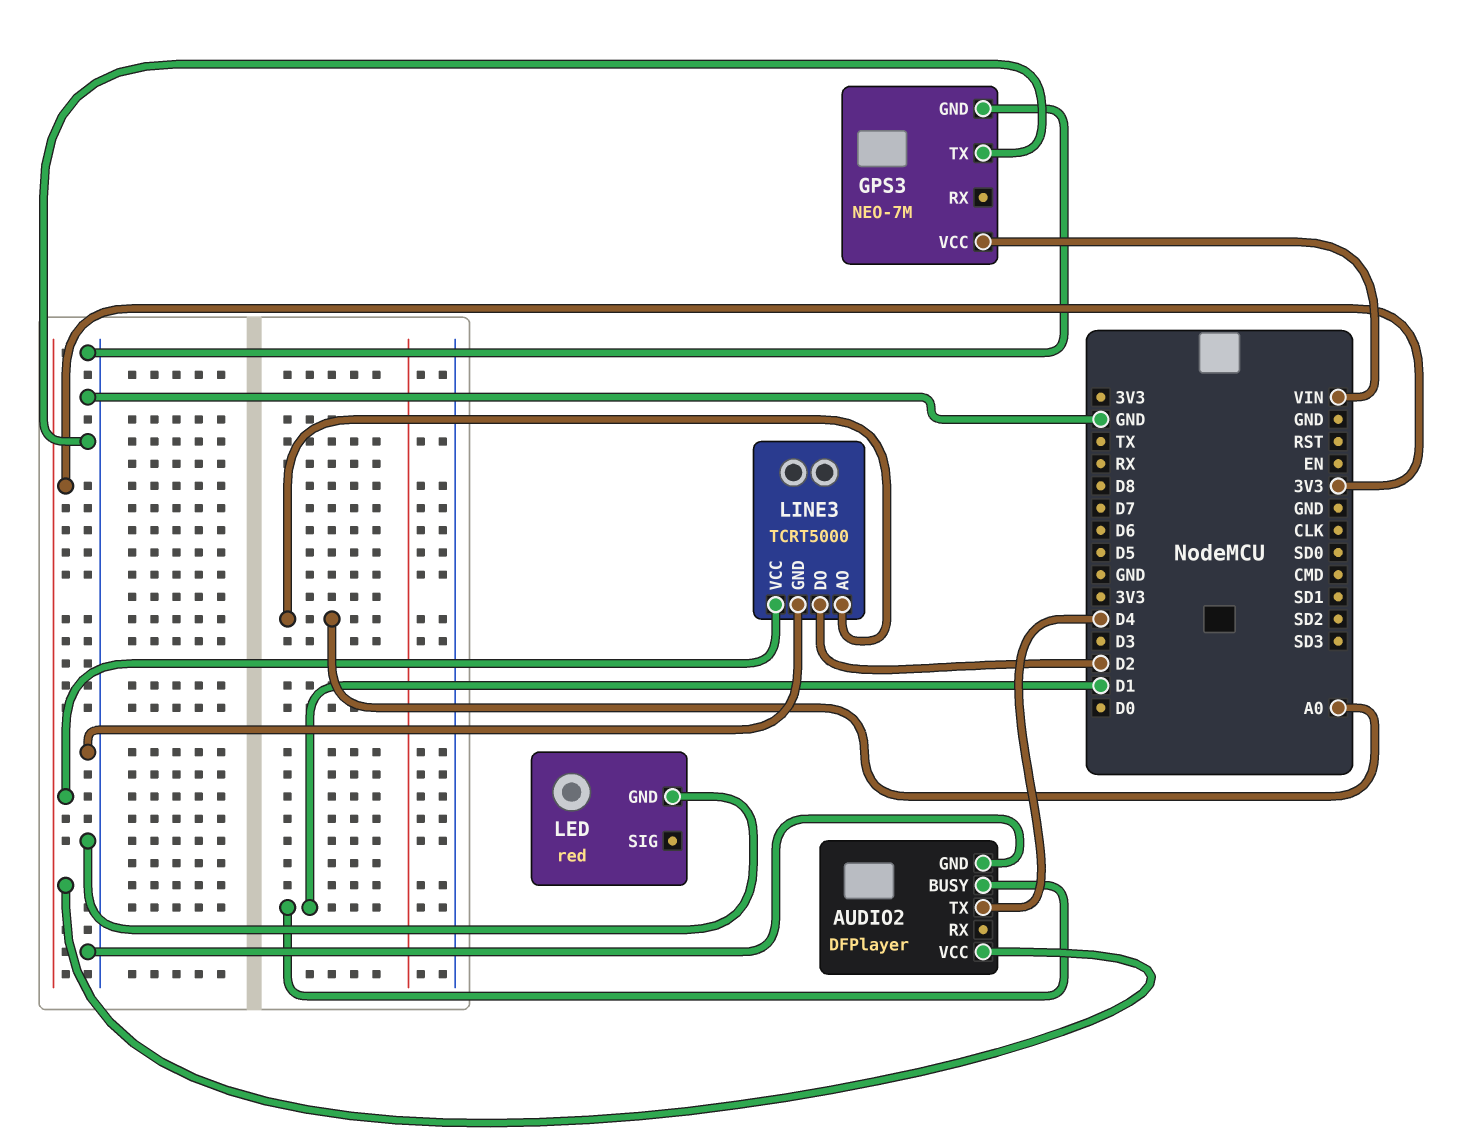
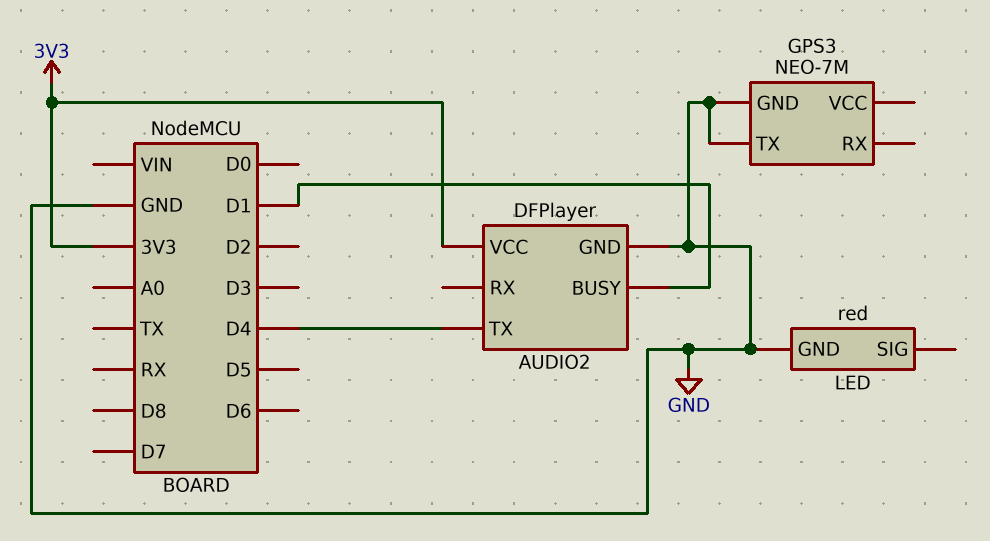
GPS3 pin VCC: VIN -> none
LINE3: TCRT5000 -> none
LINE3 pin AO: A0 -> none
LINE3 pin DO: D2 -> none
LINE3 pin GND: GND -> none
LINE3 pin VCC: 3V3 -> none

